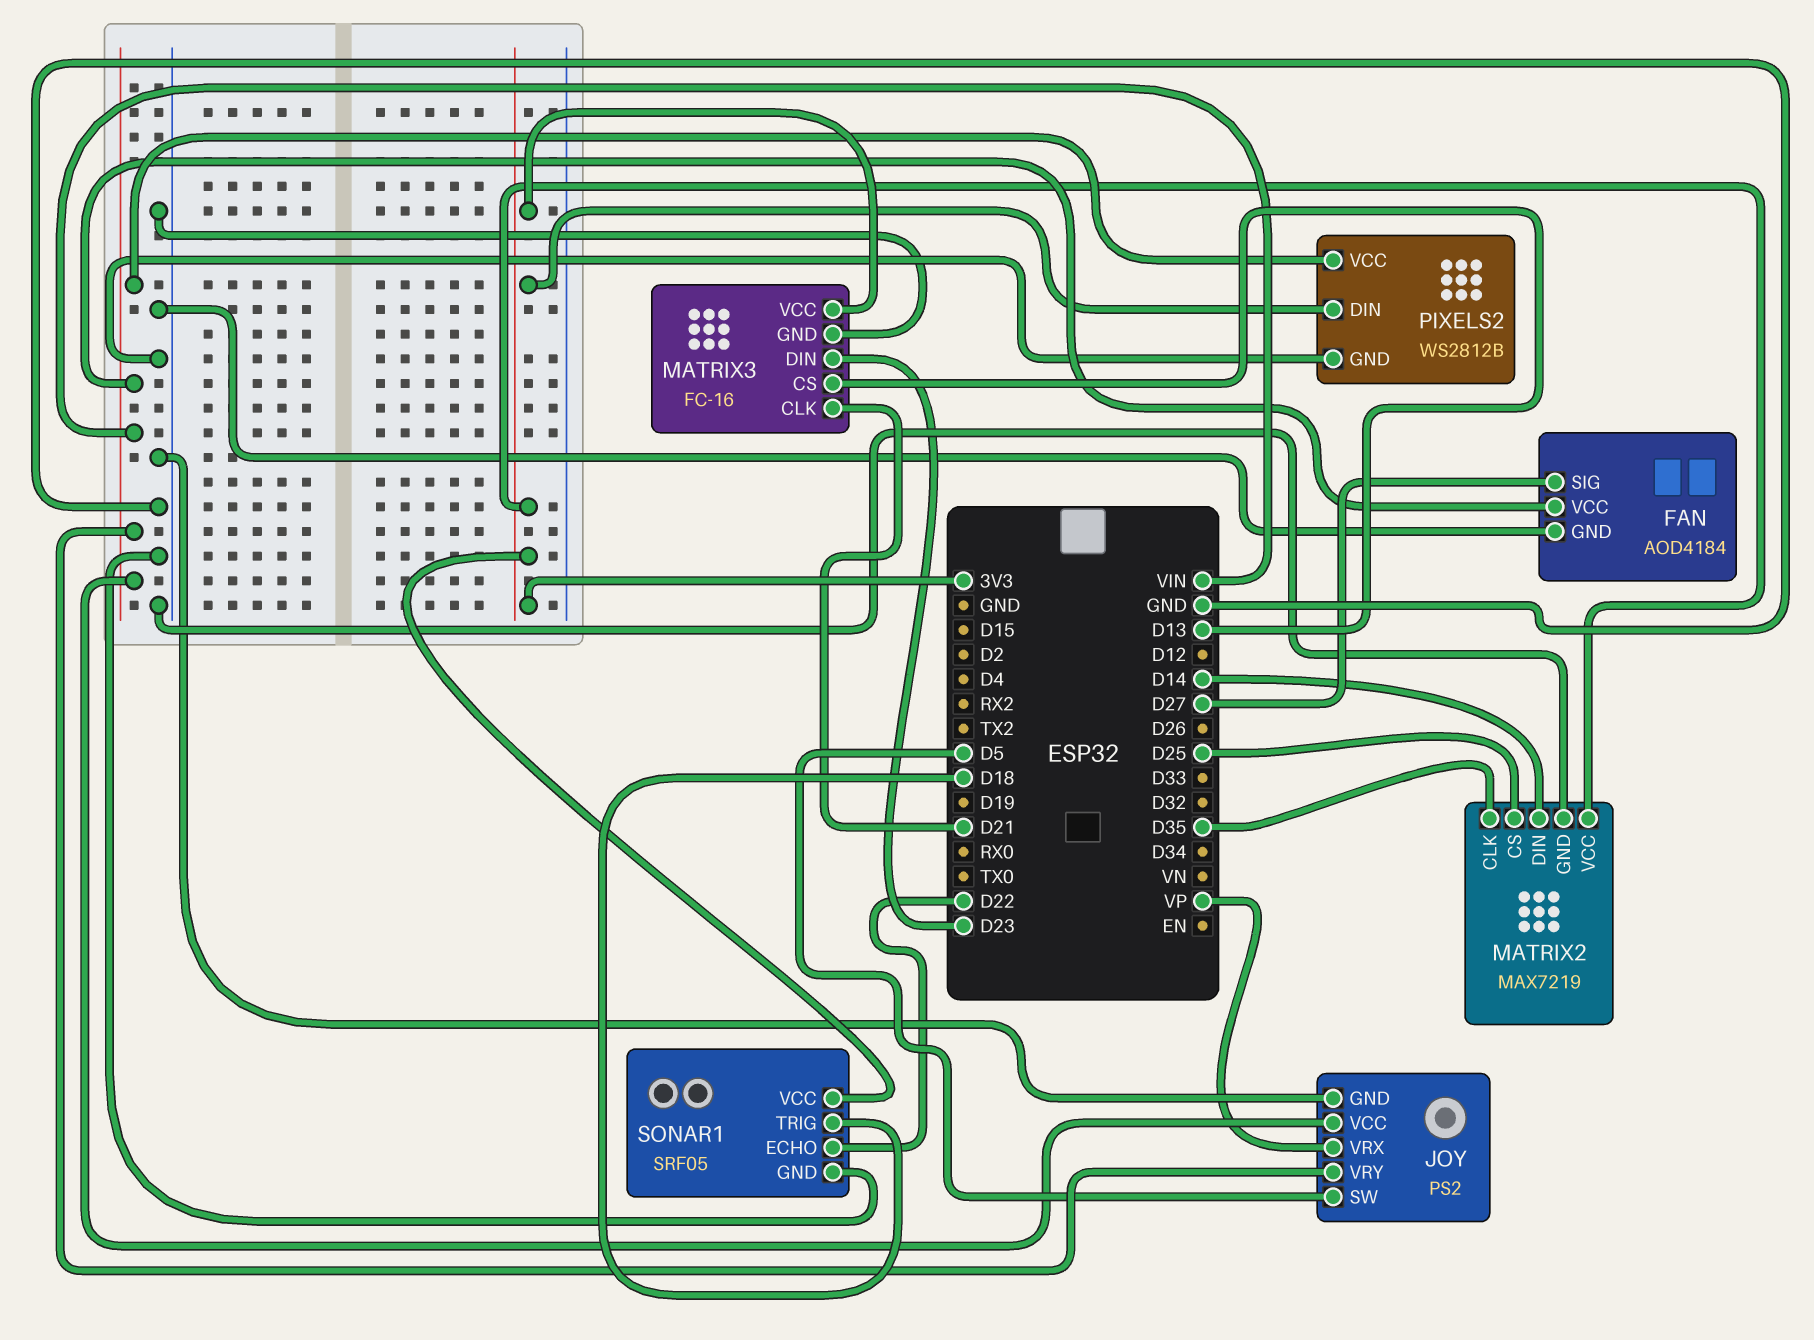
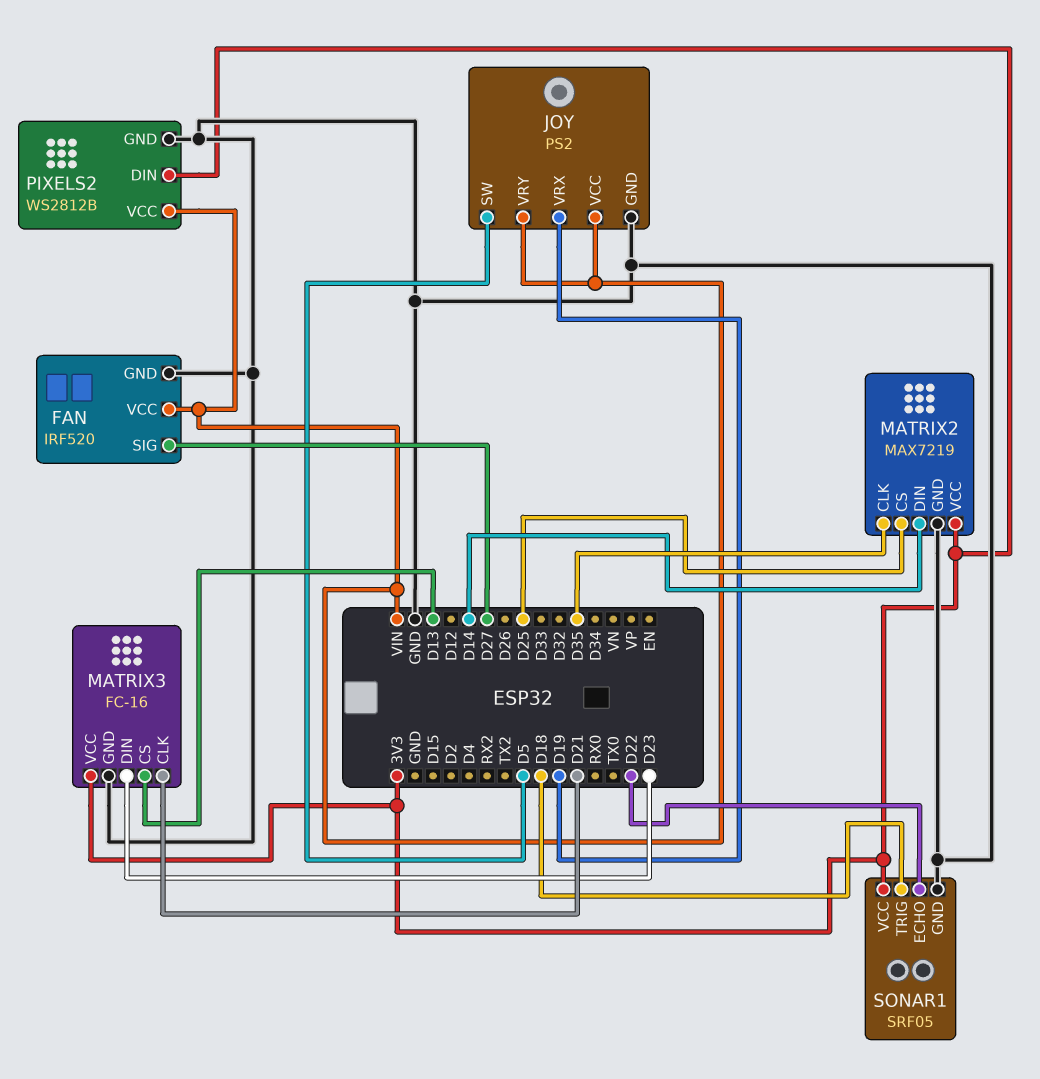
FAN: AOD4184 -> IRF520
JOY pin VRX: VP -> D19

